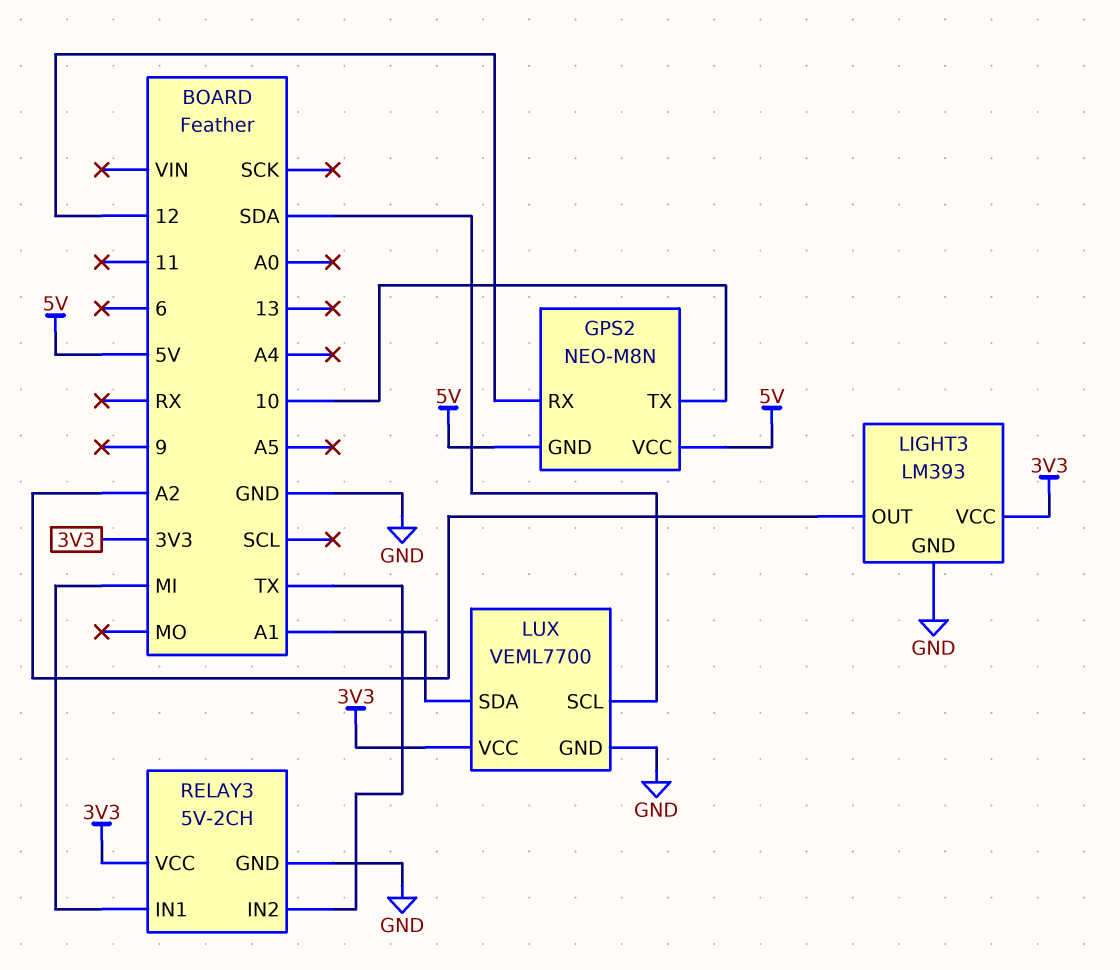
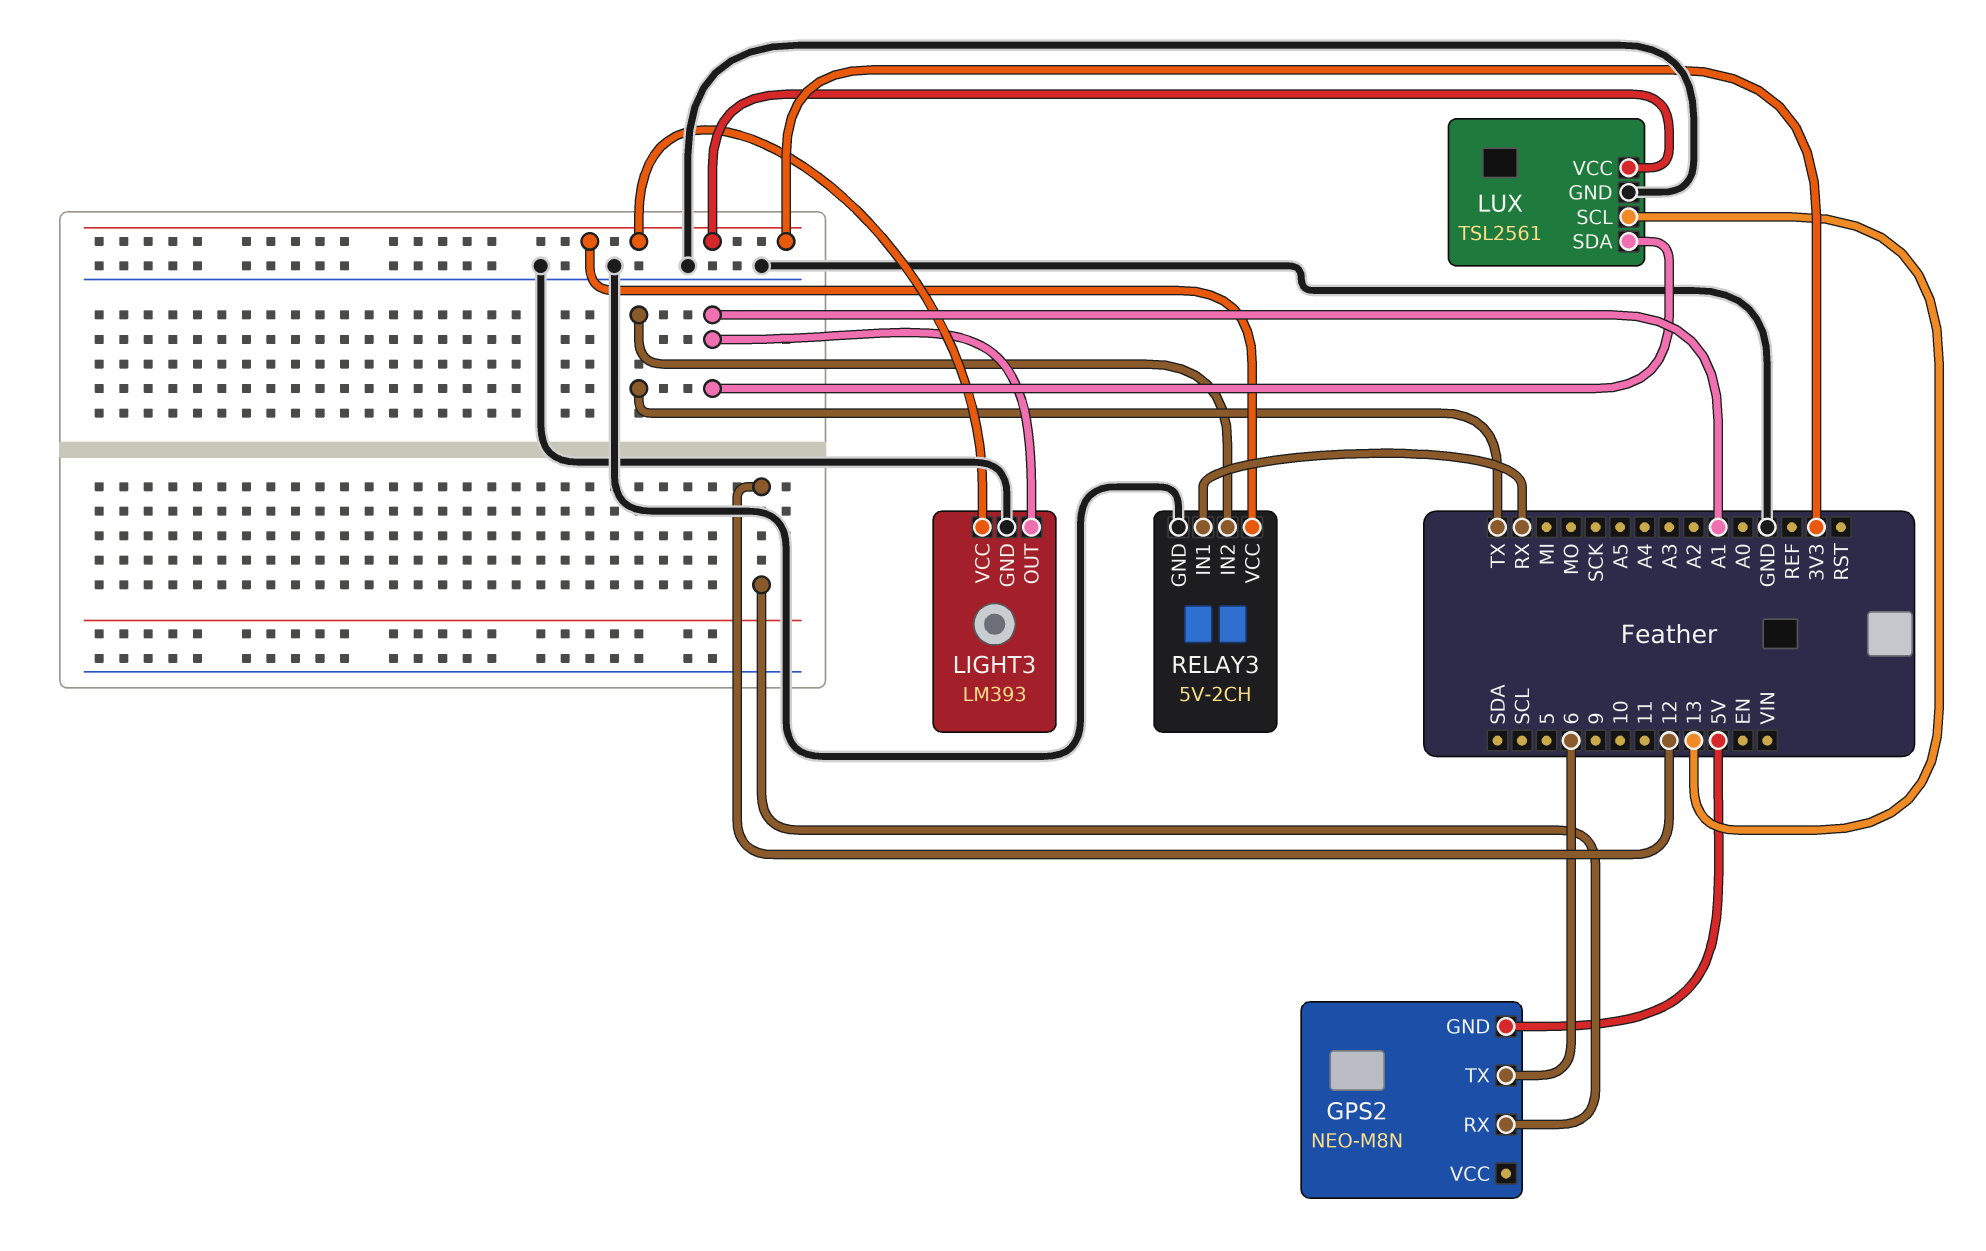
GPS2 pin TX: 10 -> 6
GPS2 pin VCC: 5V -> none
LIGHT3 pin OUT: A2 -> A1
LUX: VEML7700 -> TSL2561
LUX pin SCL: SDA -> 13
RELAY3 pin IN1: MI -> RX

